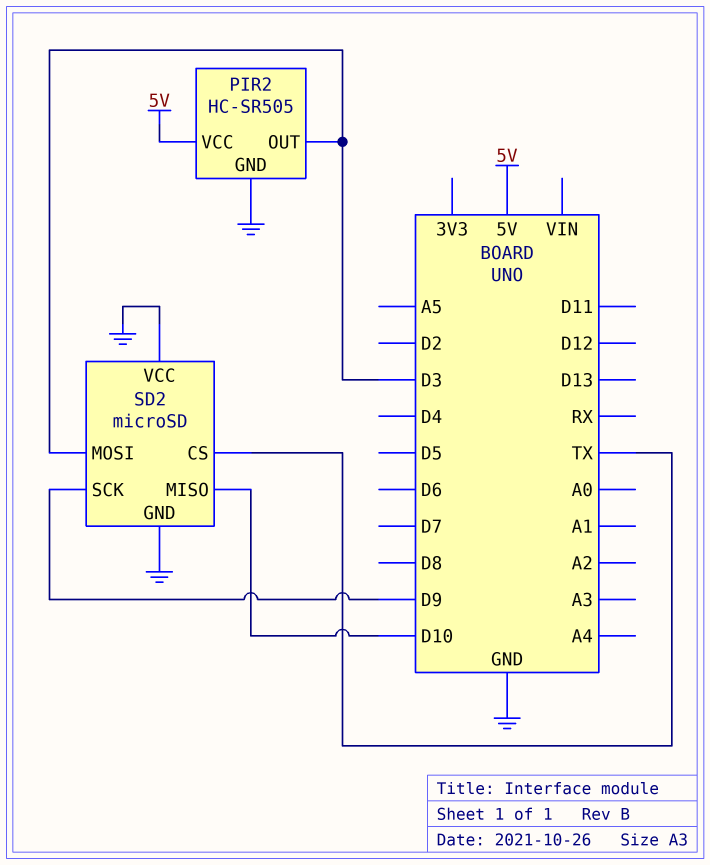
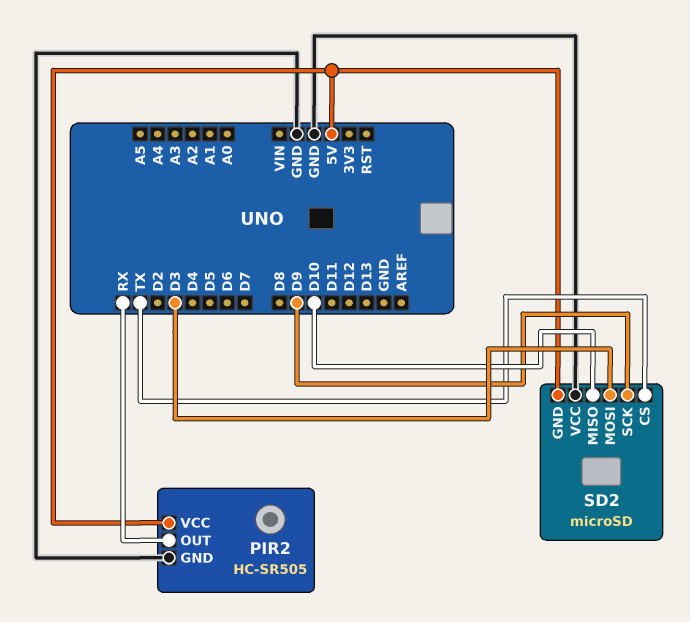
PIR2 pin OUT: D3 -> RX
SD2 pin GND: GND -> 5V

